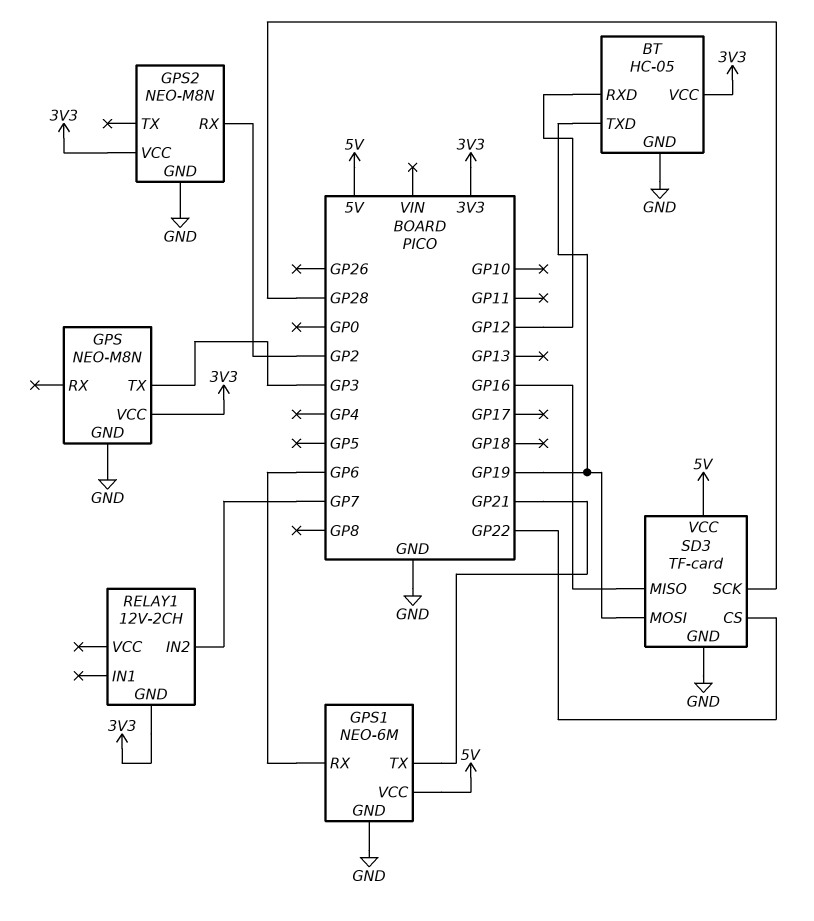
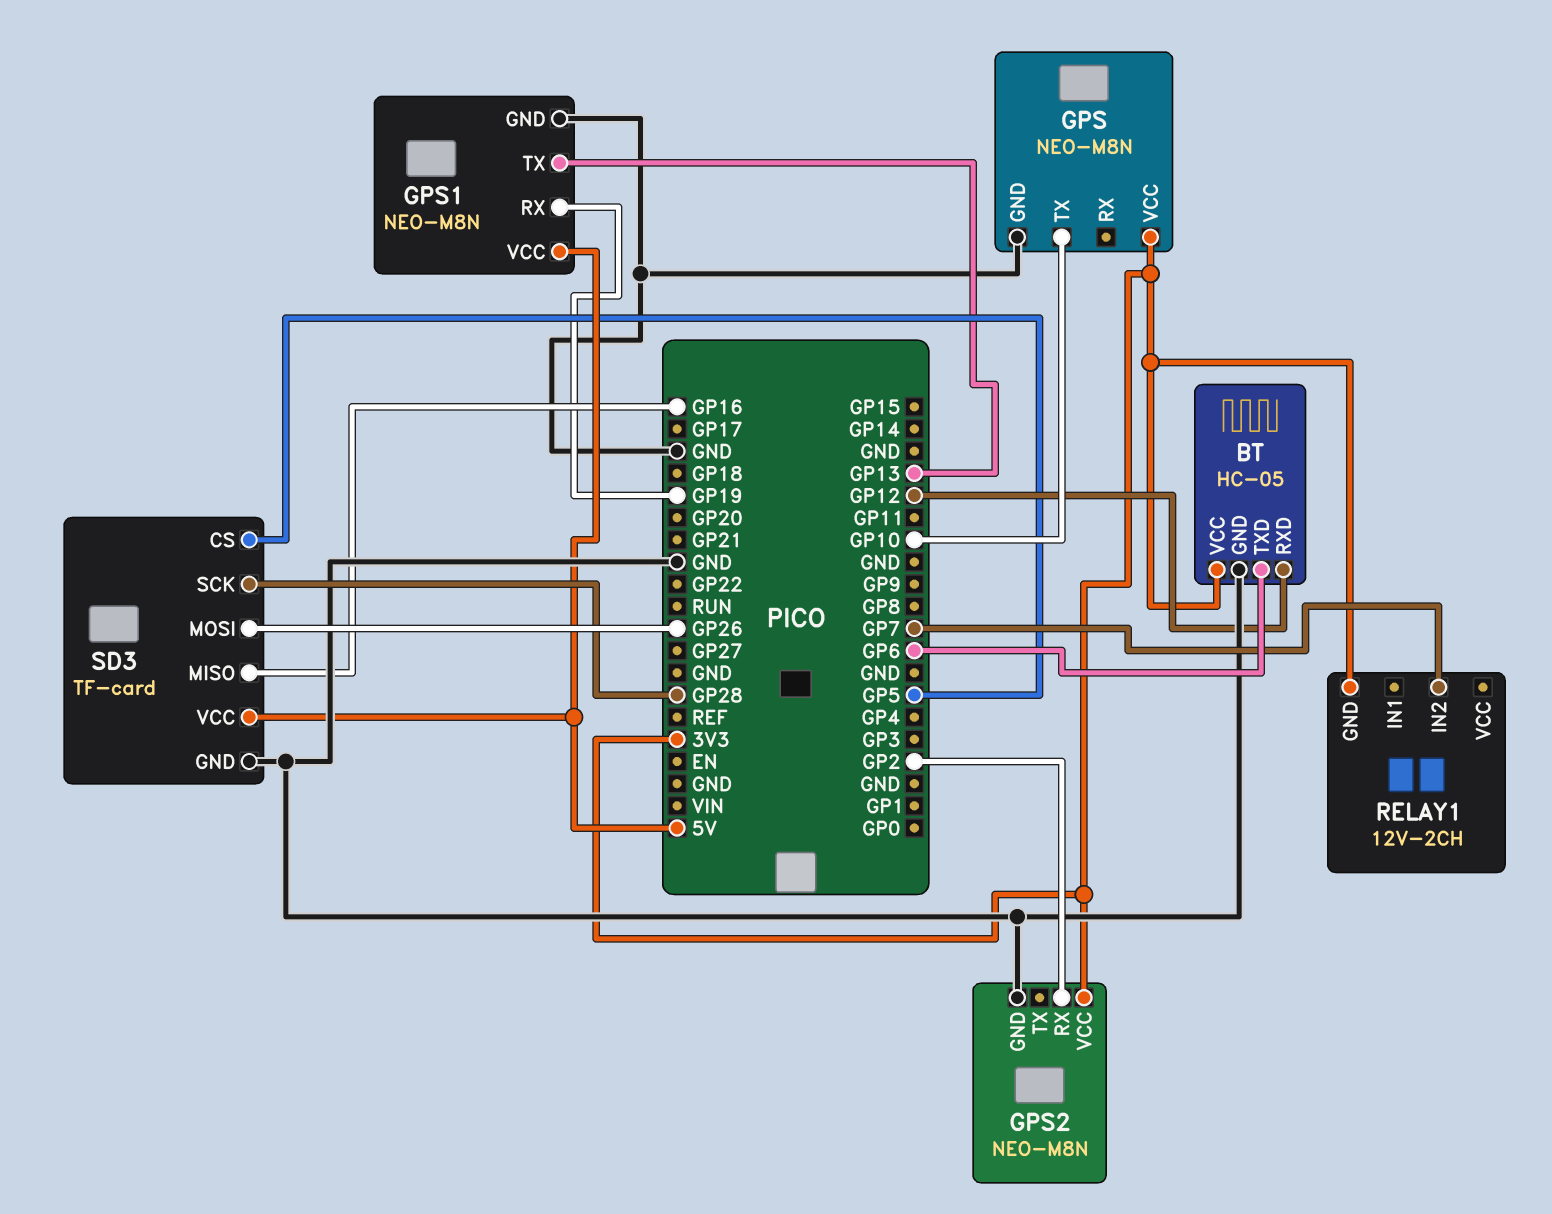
BT pin TXD: GP19 -> GP6
GPS pin TX: GP3 -> GP10
GPS1: NEO-6M -> NEO-M8N
GPS1 pin RX: GP6 -> GP19
GPS1 pin TX: GP21 -> GP13
SD3 pin CS: GP22 -> GP5
SD3 pin MOSI: GP19 -> GP26

